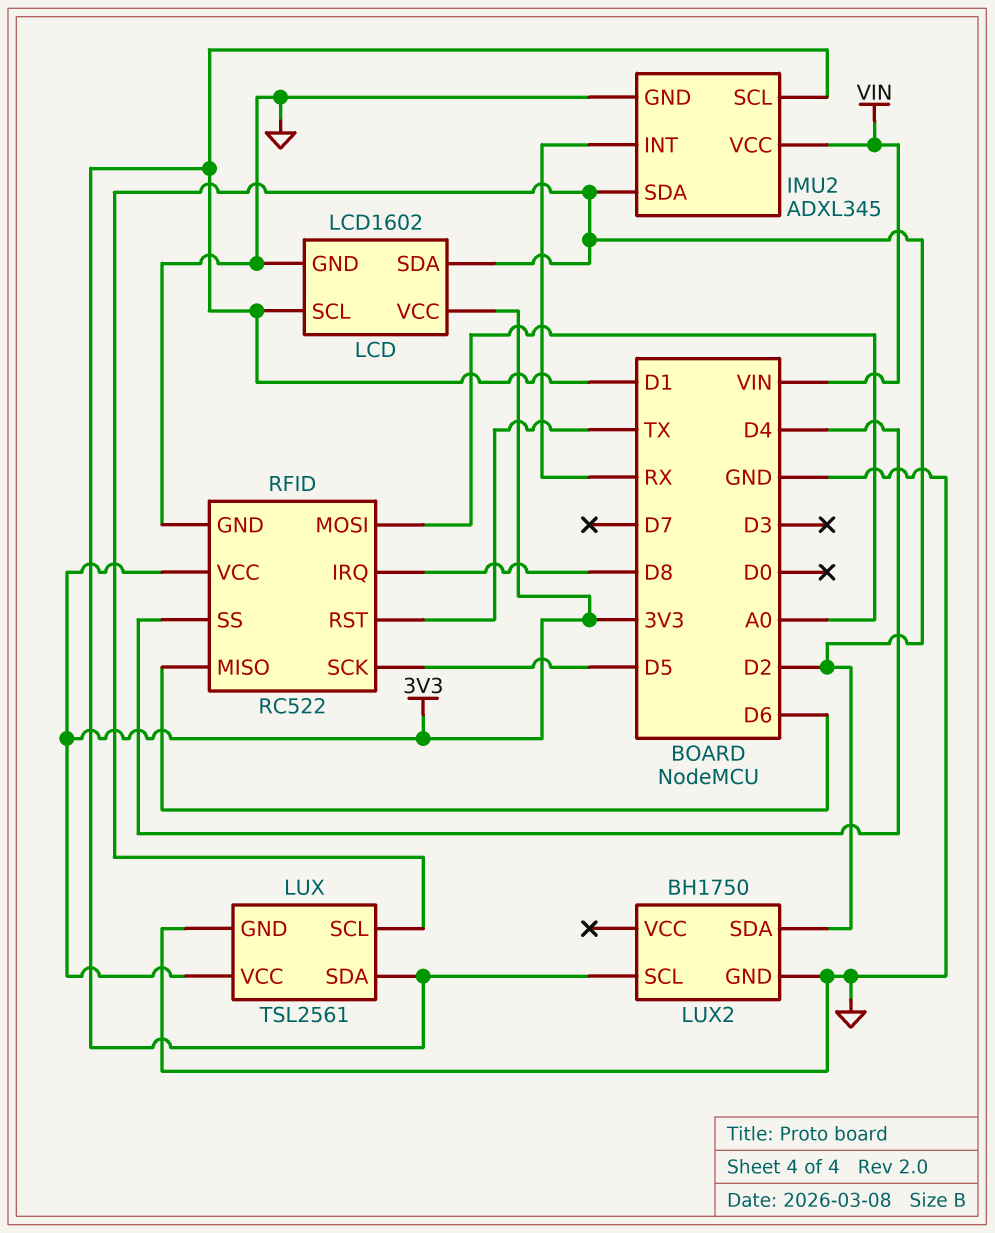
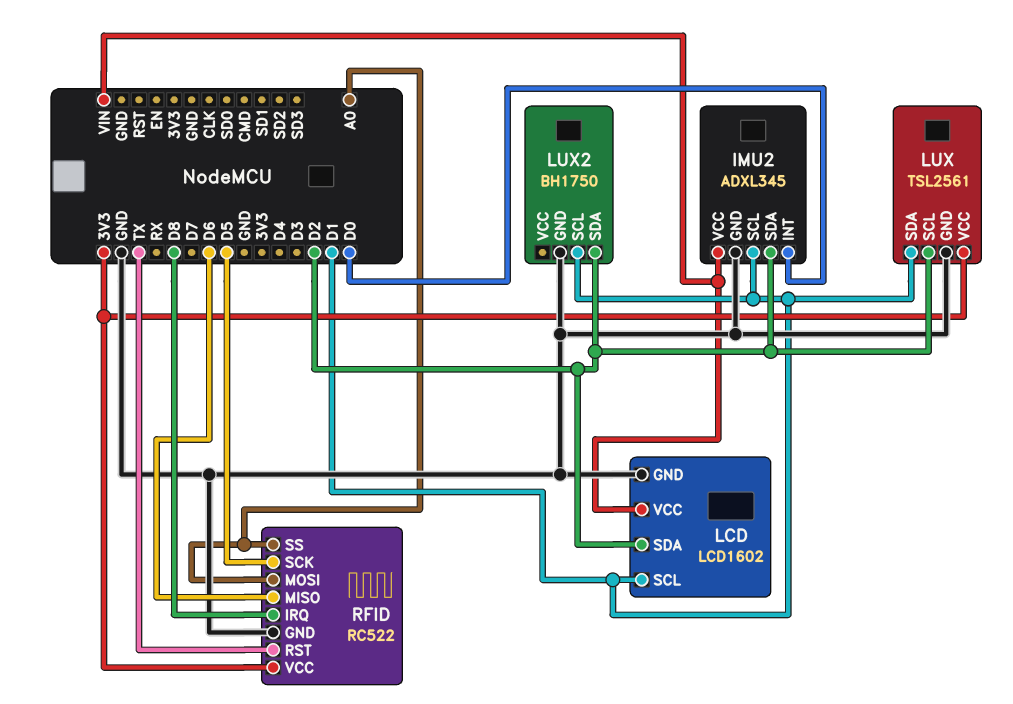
IMU2 pin INT: RX -> D0
LCD pin VCC: 3V3 -> VIN
RFID pin SS: D4 -> A0

